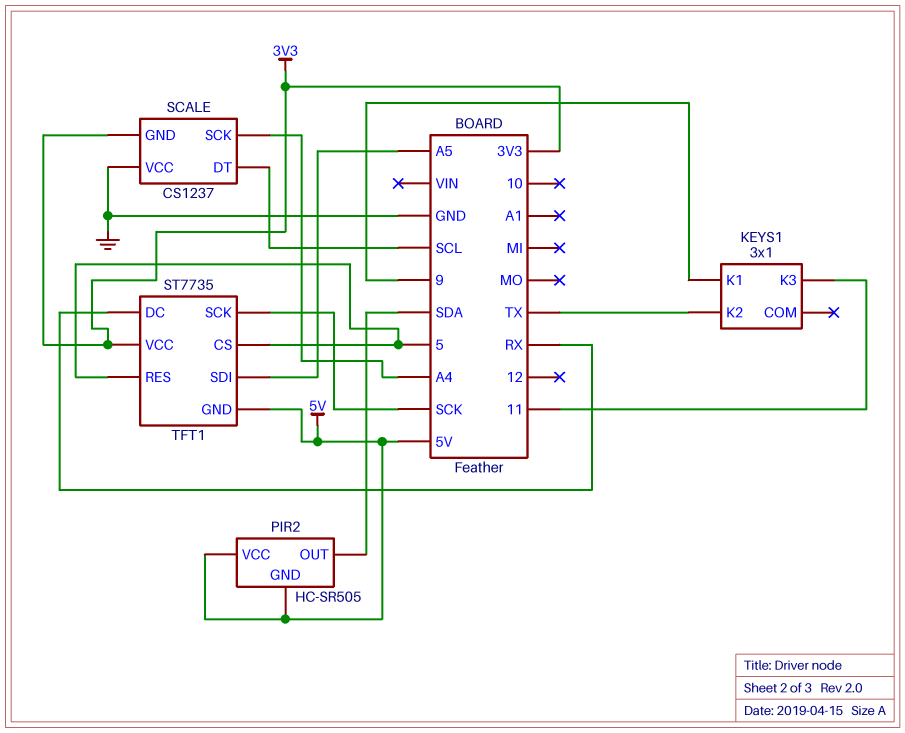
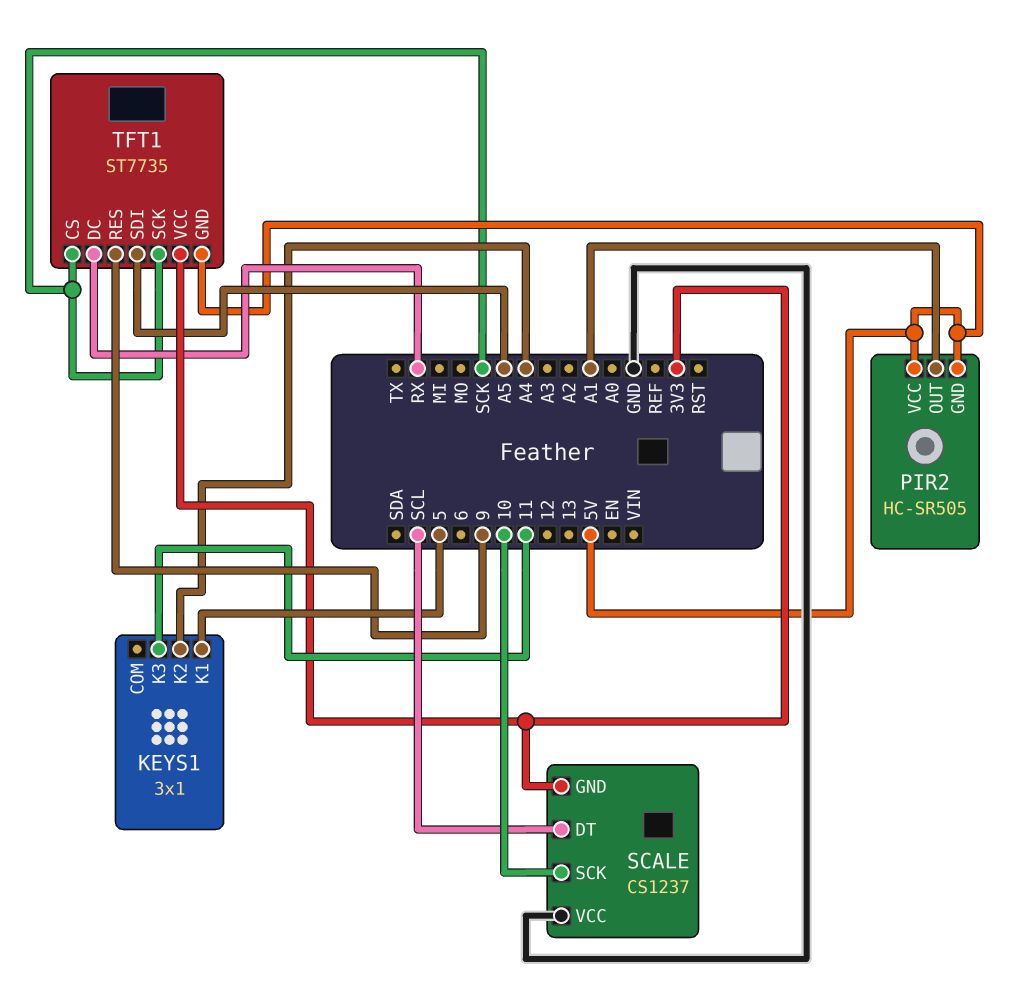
KEYS1 pin K1: 9 -> 5
KEYS1 pin K2: TX -> A4
PIR2 pin OUT: SDA -> A1
SCALE pin SCK: A4 -> 10
TFT1 pin CS: 5 -> SCK
TFT1 pin RES: 5 -> 9

